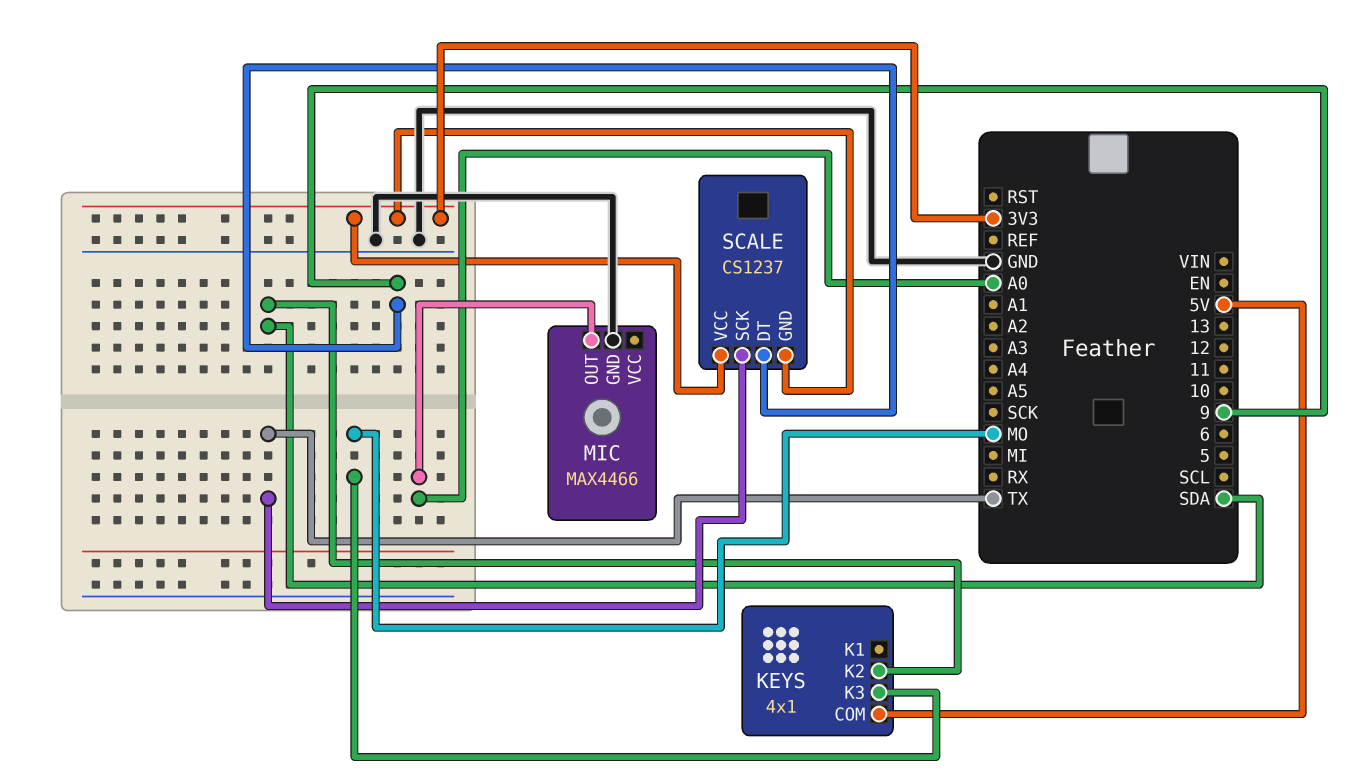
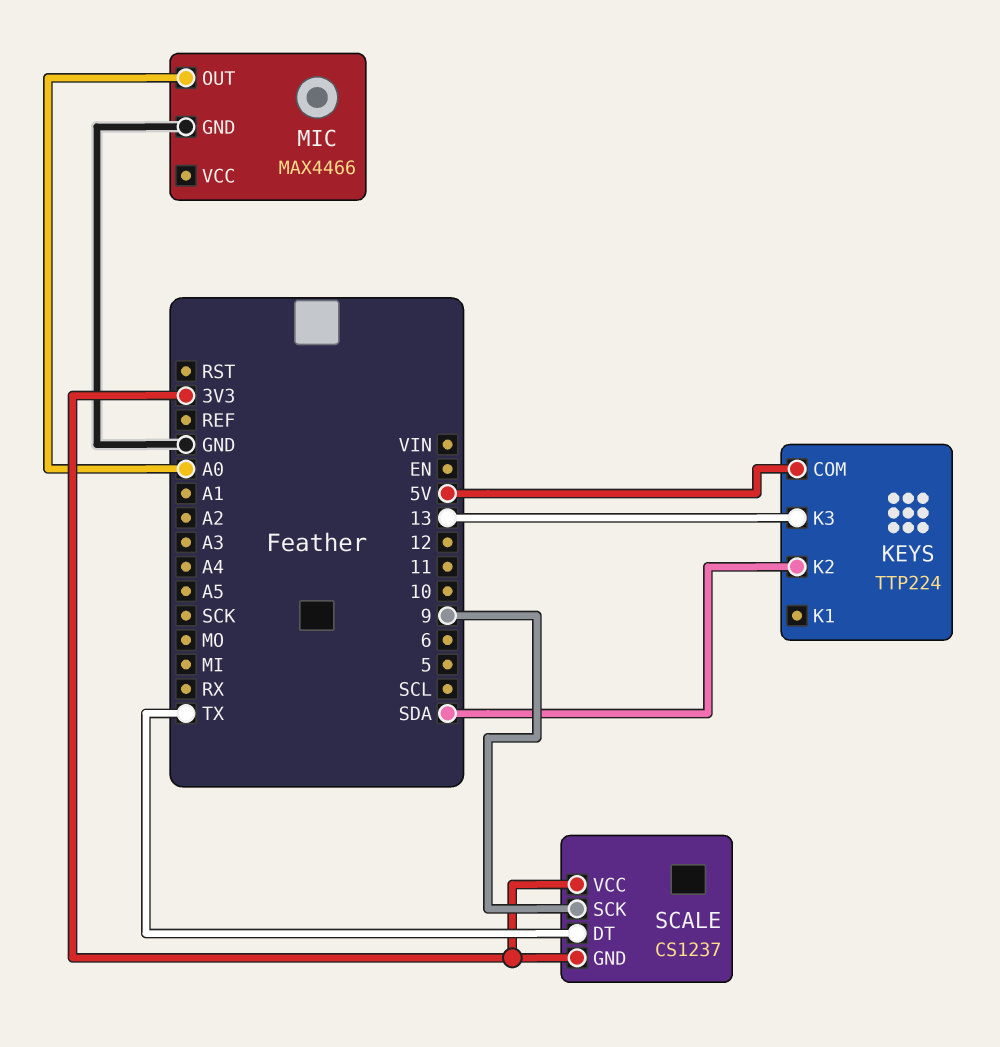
KEYS: 4x1 -> TTP224
KEYS pin K3: MO -> 13
SCALE pin DT: 9 -> TX
SCALE pin SCK: TX -> 9

